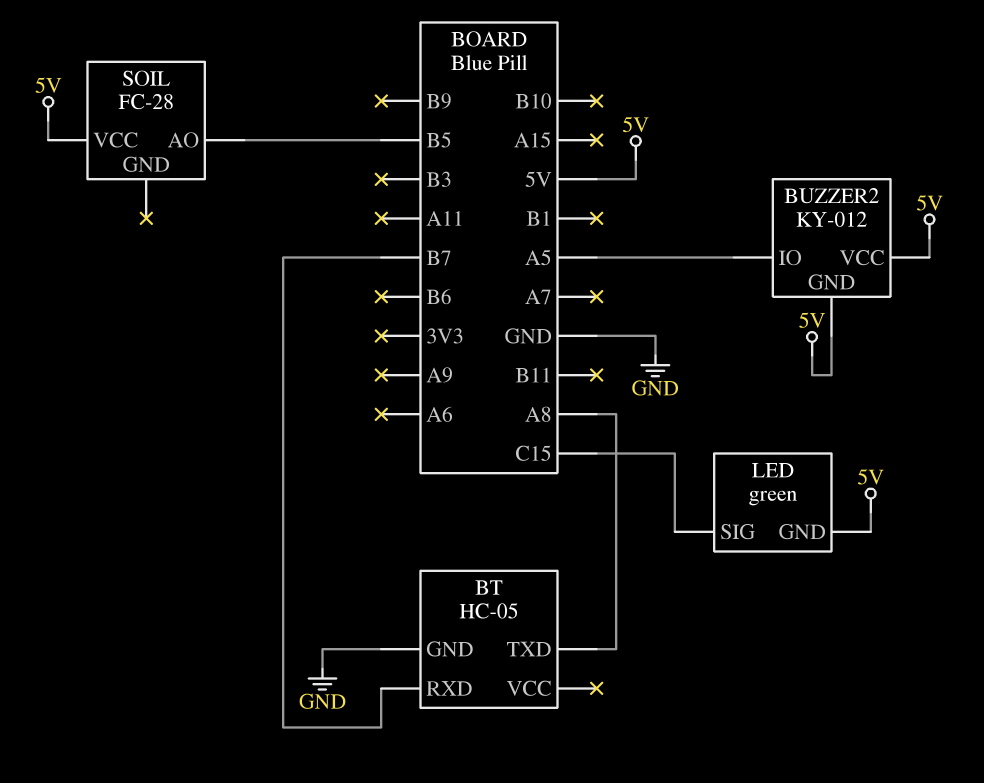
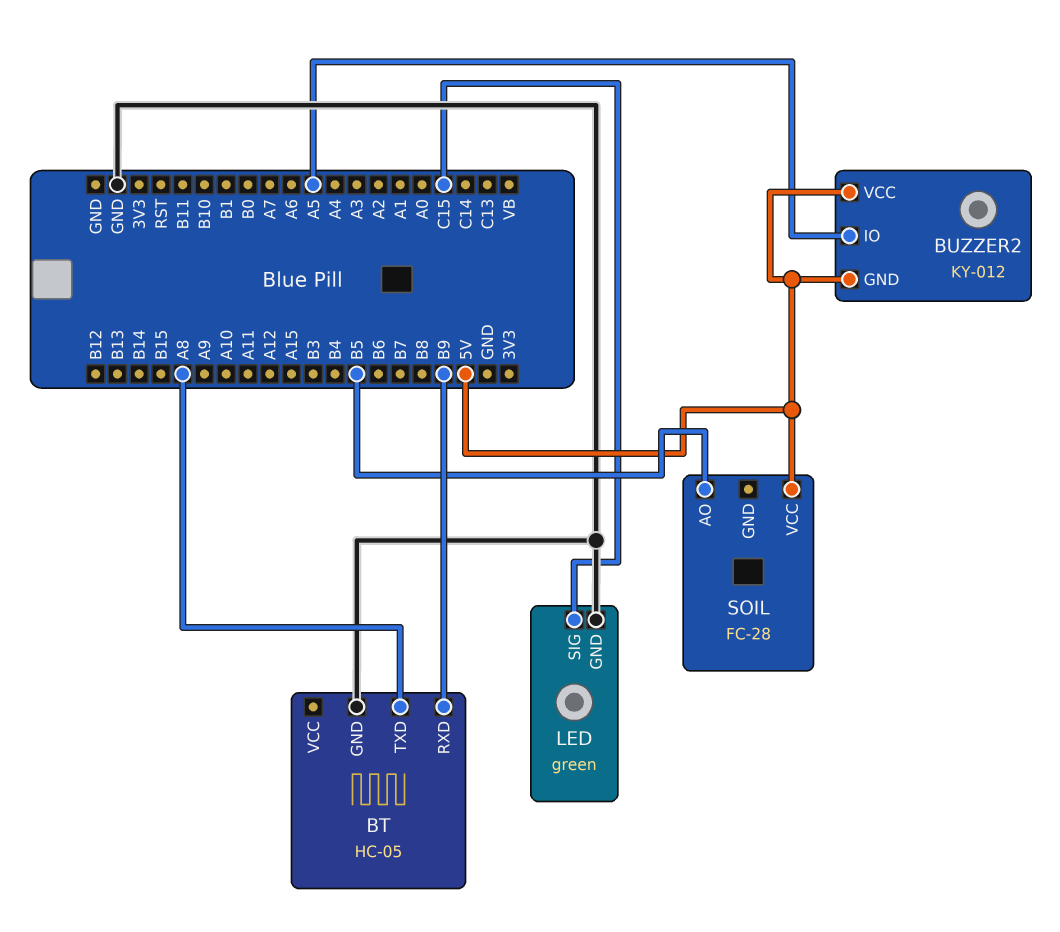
BT pin RXD: B7 -> B9
LED pin GND: 5V -> GND

